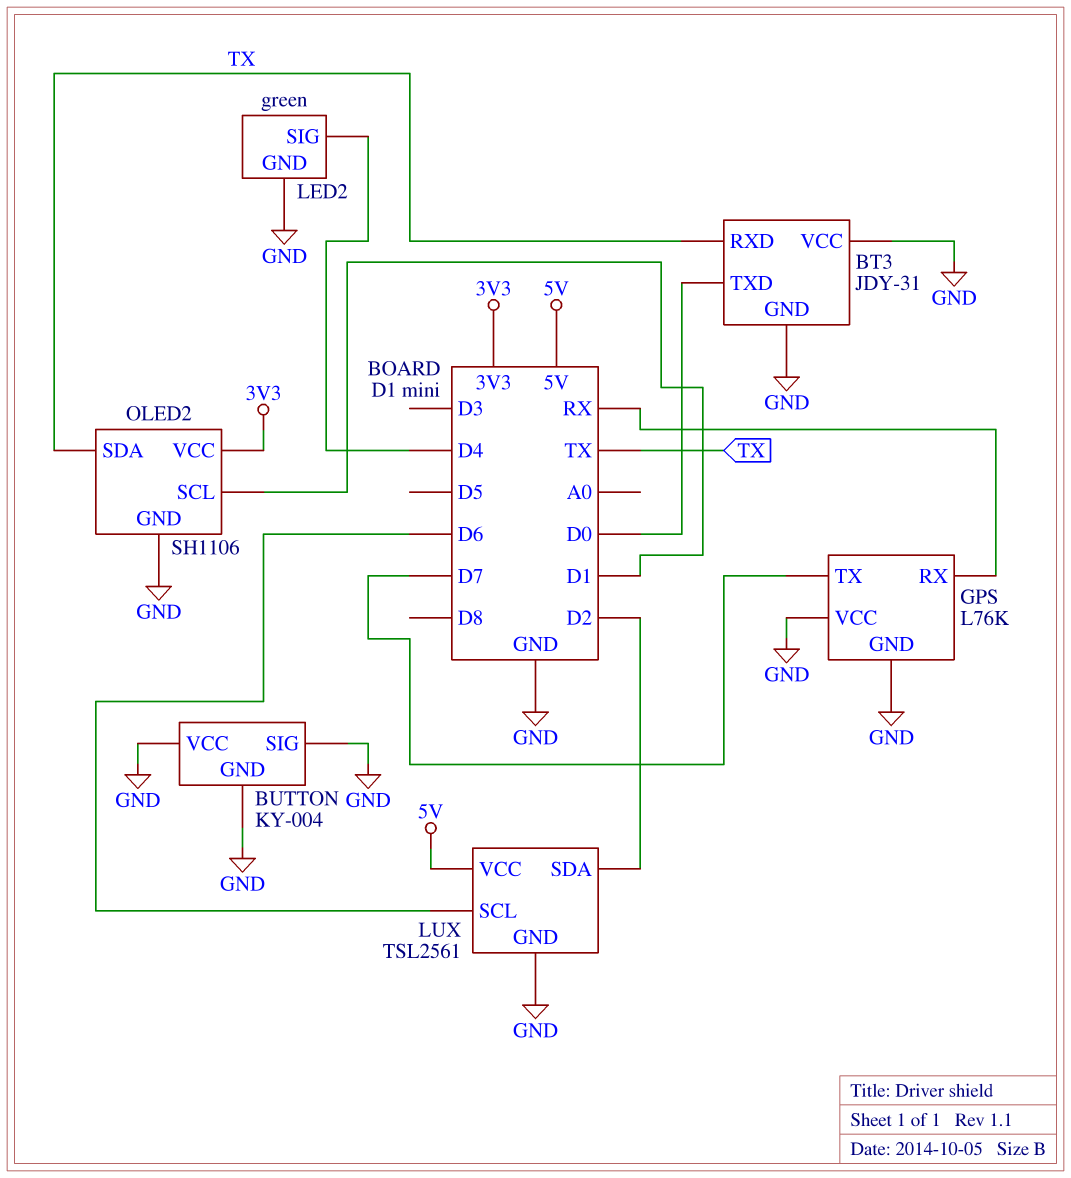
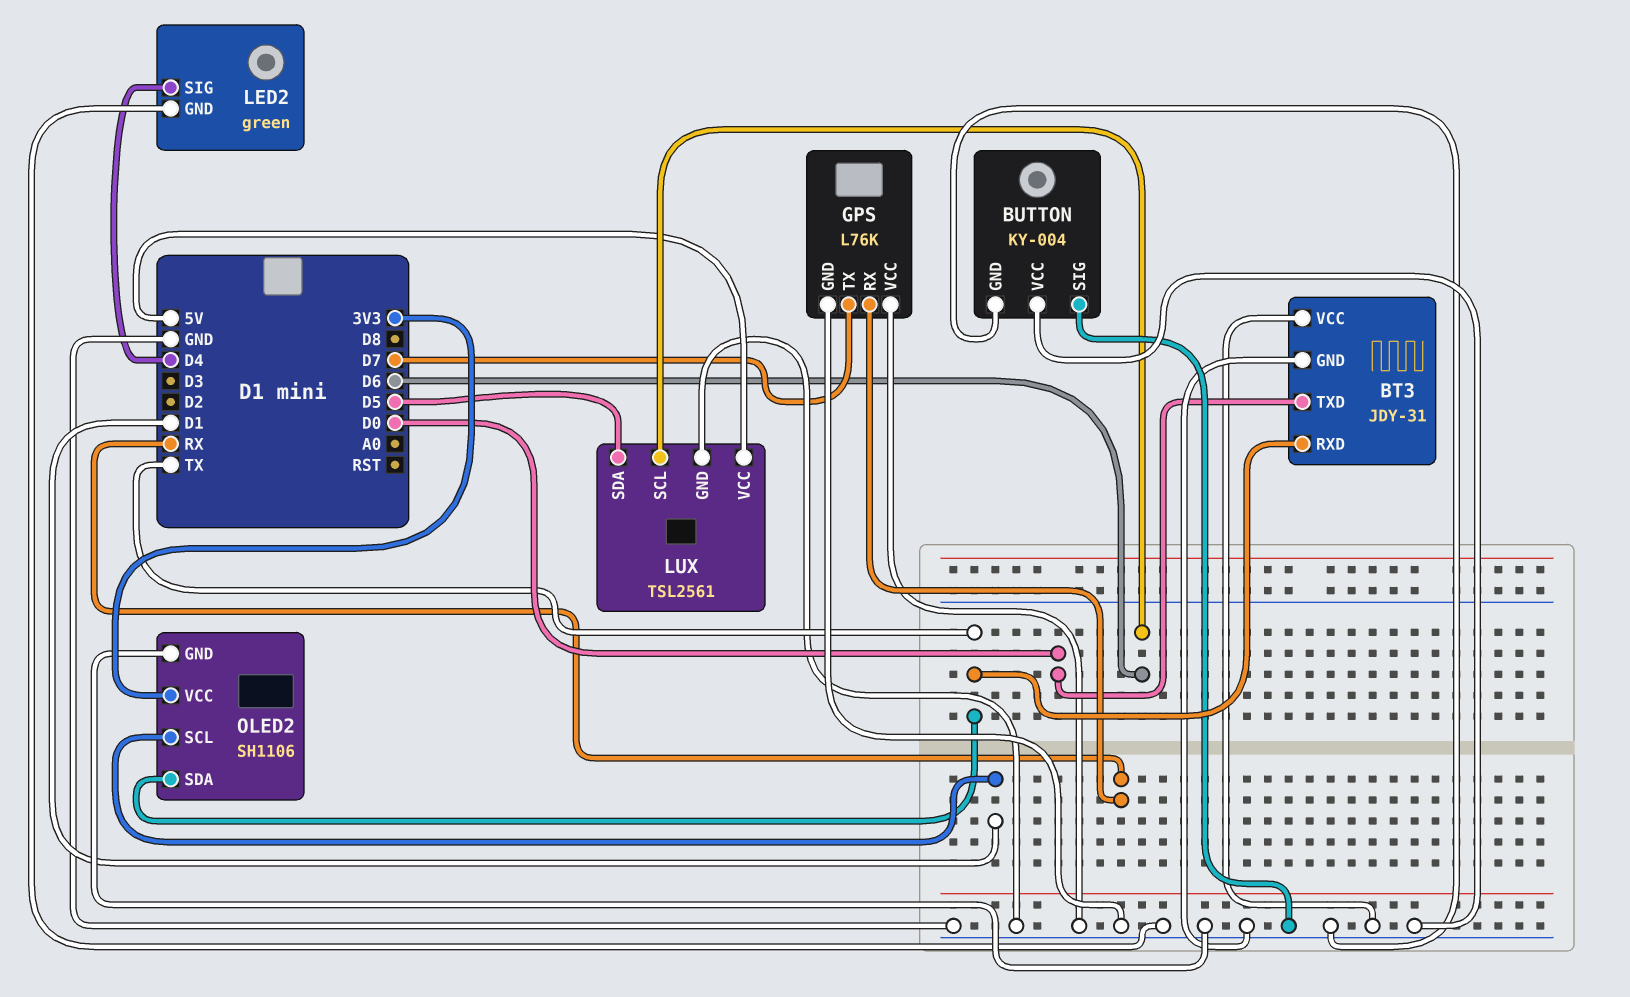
LUX pin SDA: D2 -> D5

